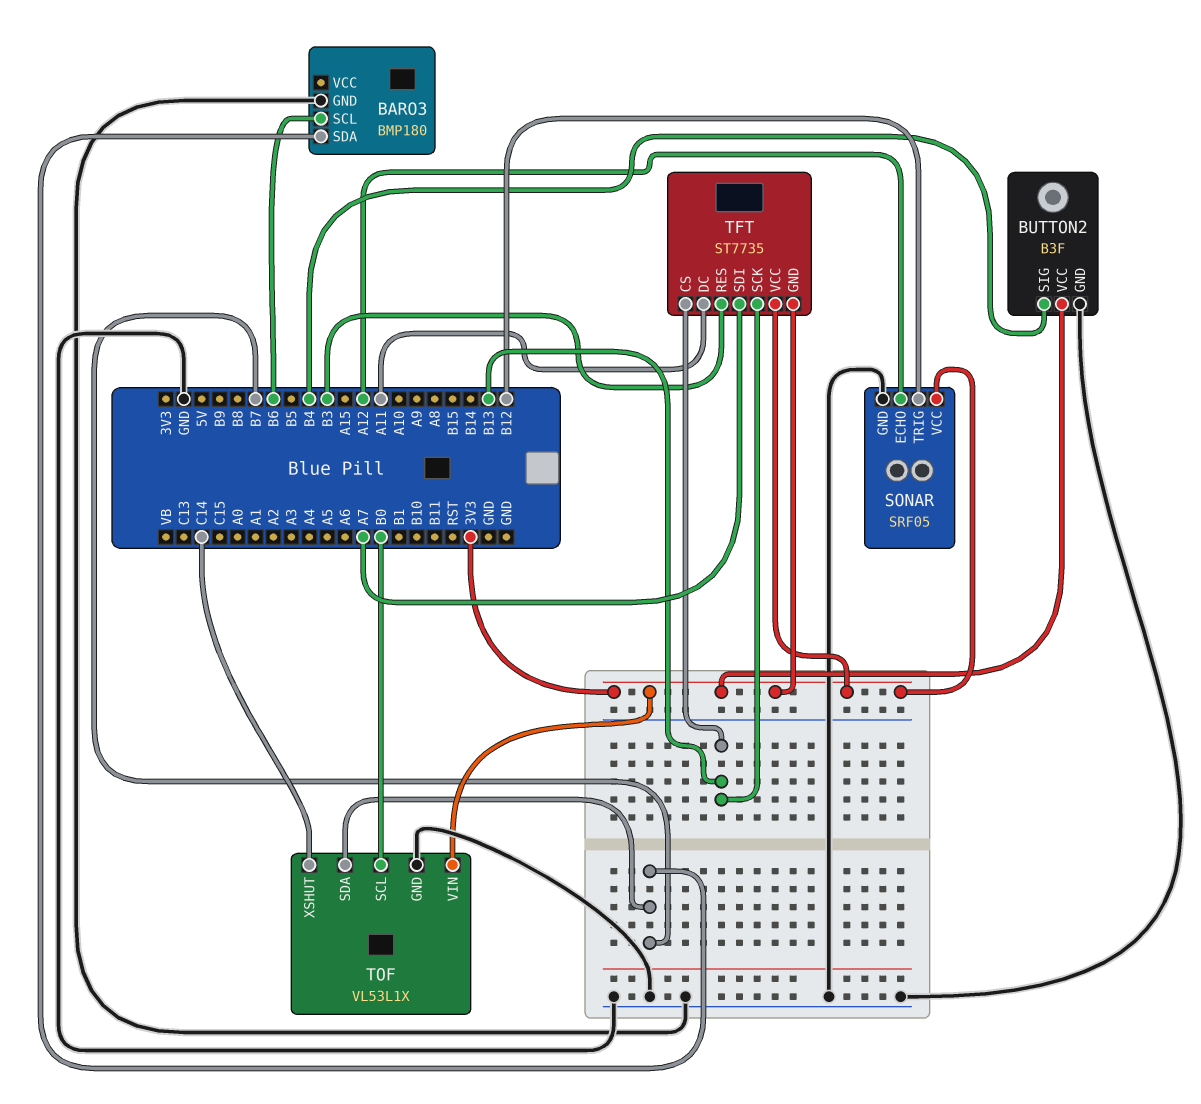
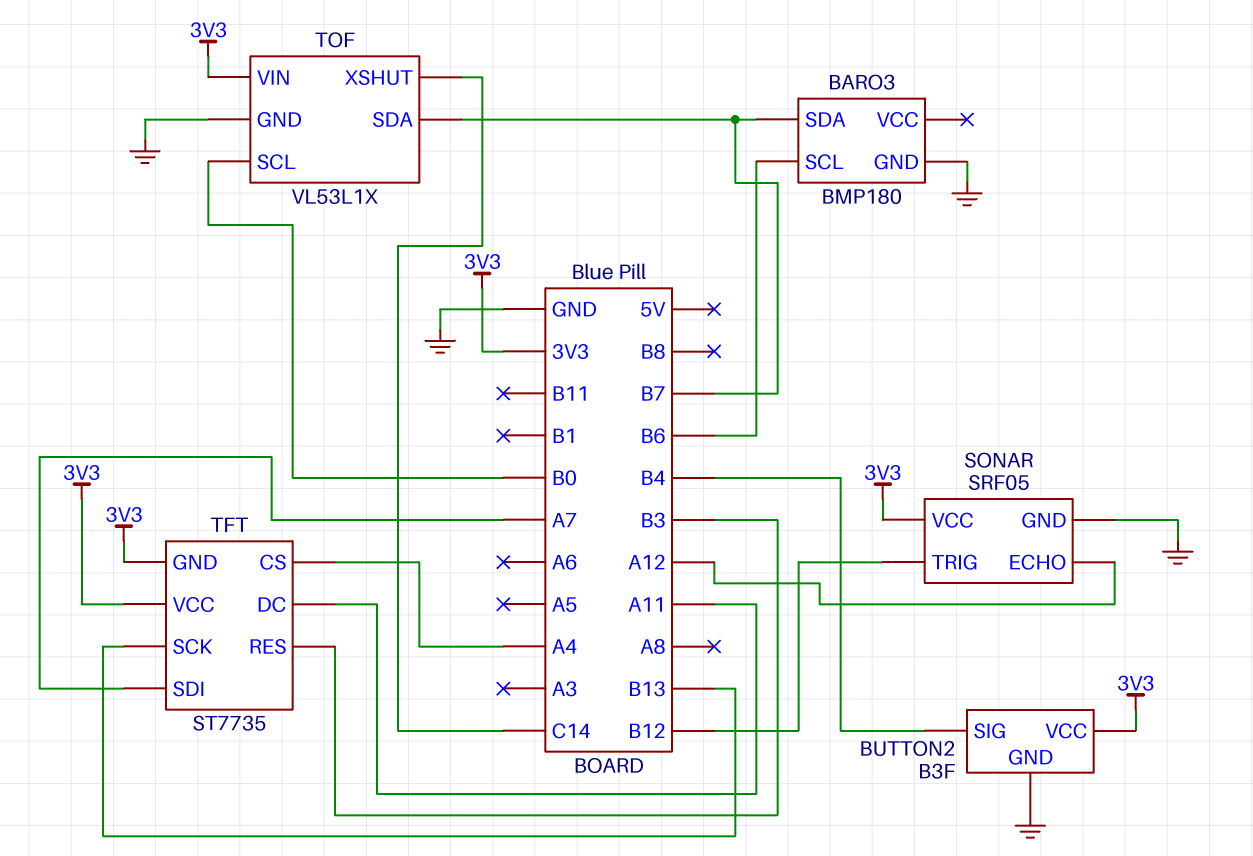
TFT pin CS: B13 -> A4

